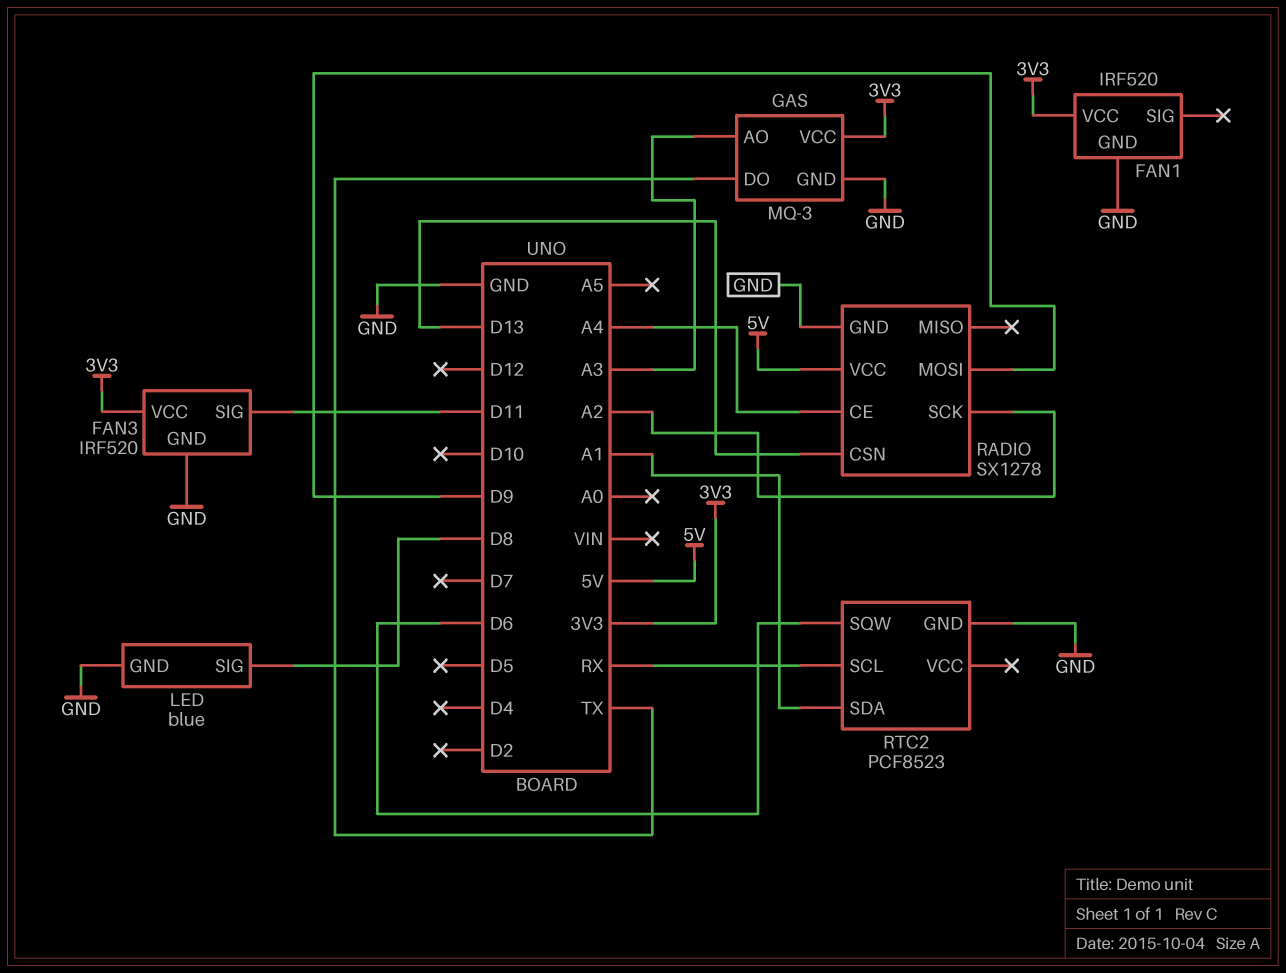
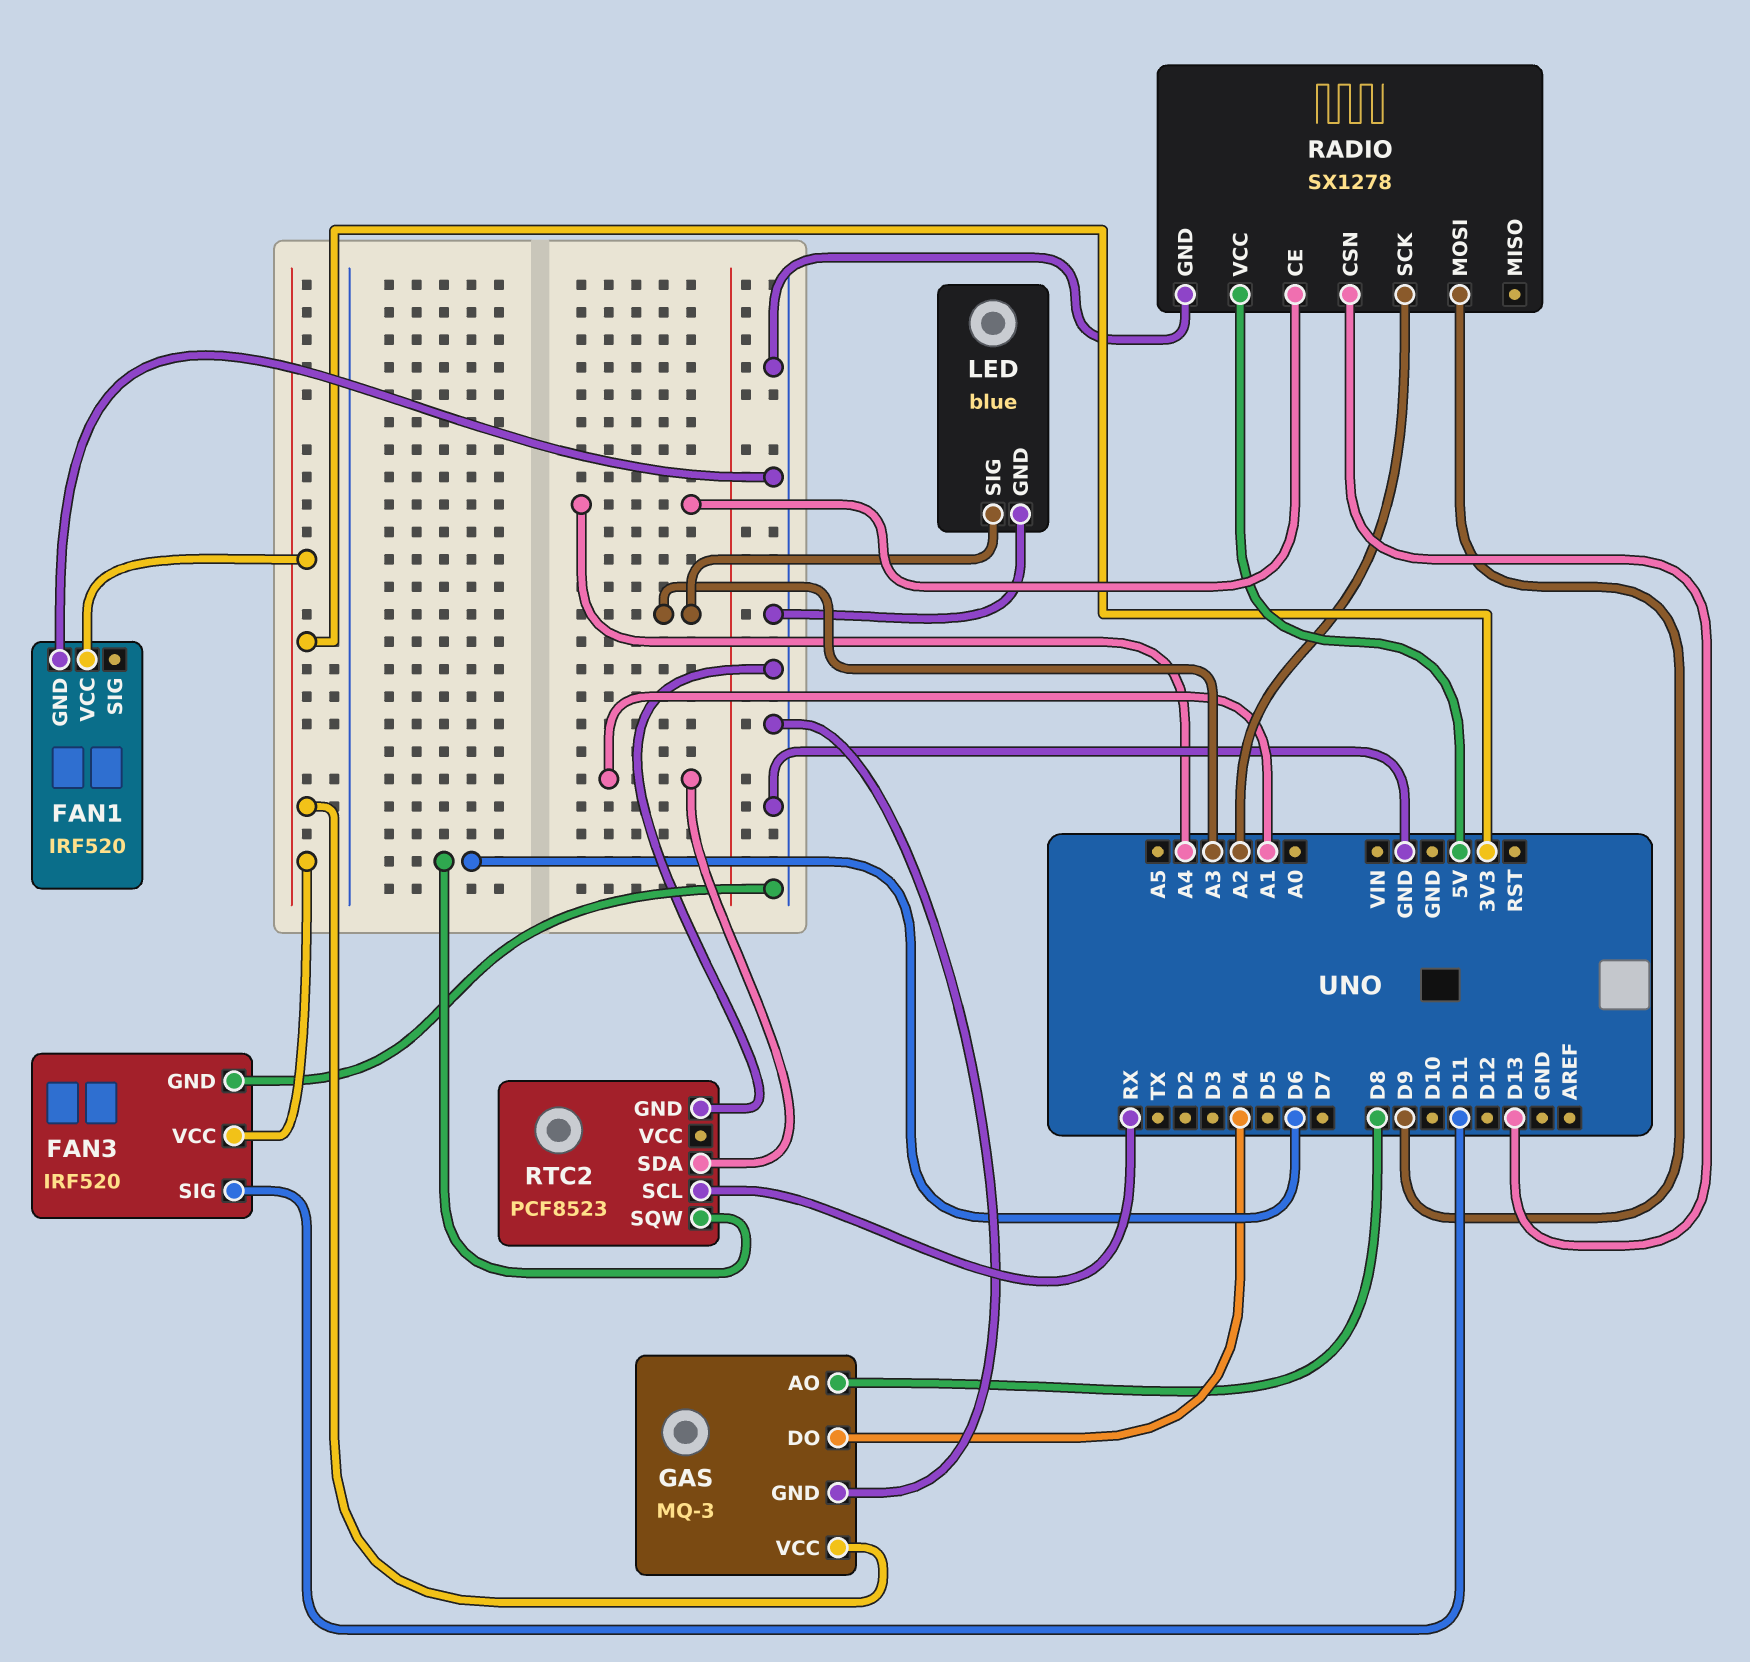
GAS pin AO: A3 -> D8
GAS pin DO: TX -> D4
LED pin SIG: D8 -> A3

